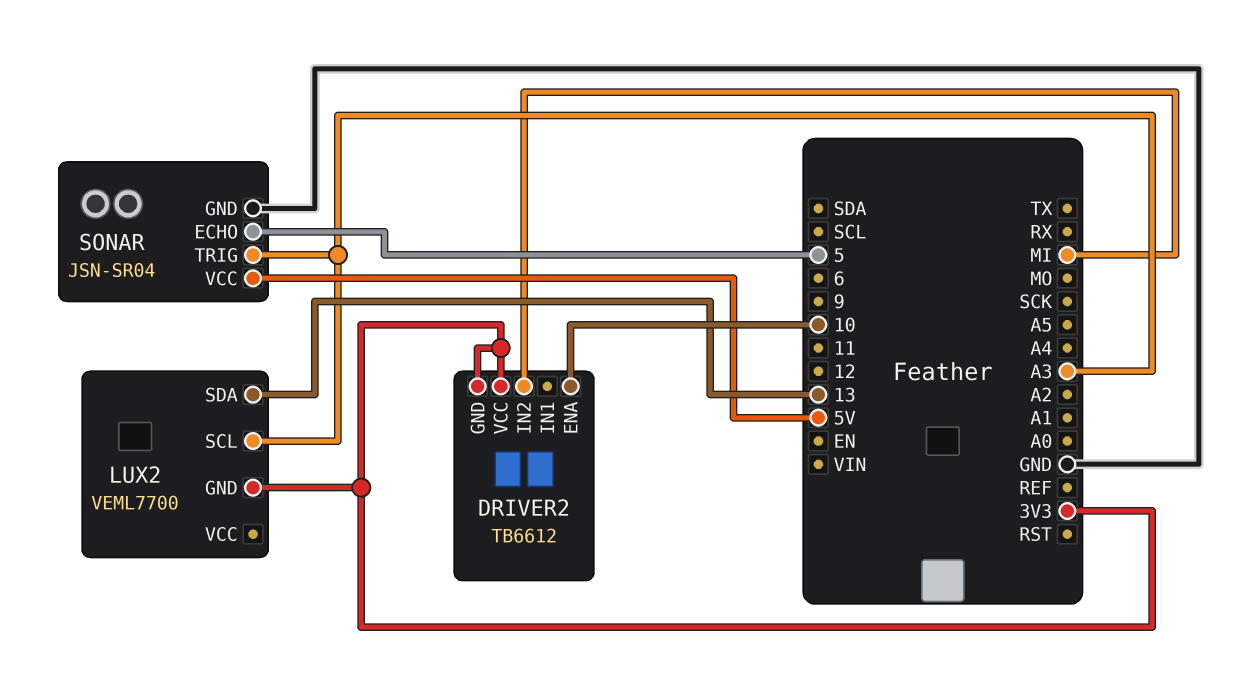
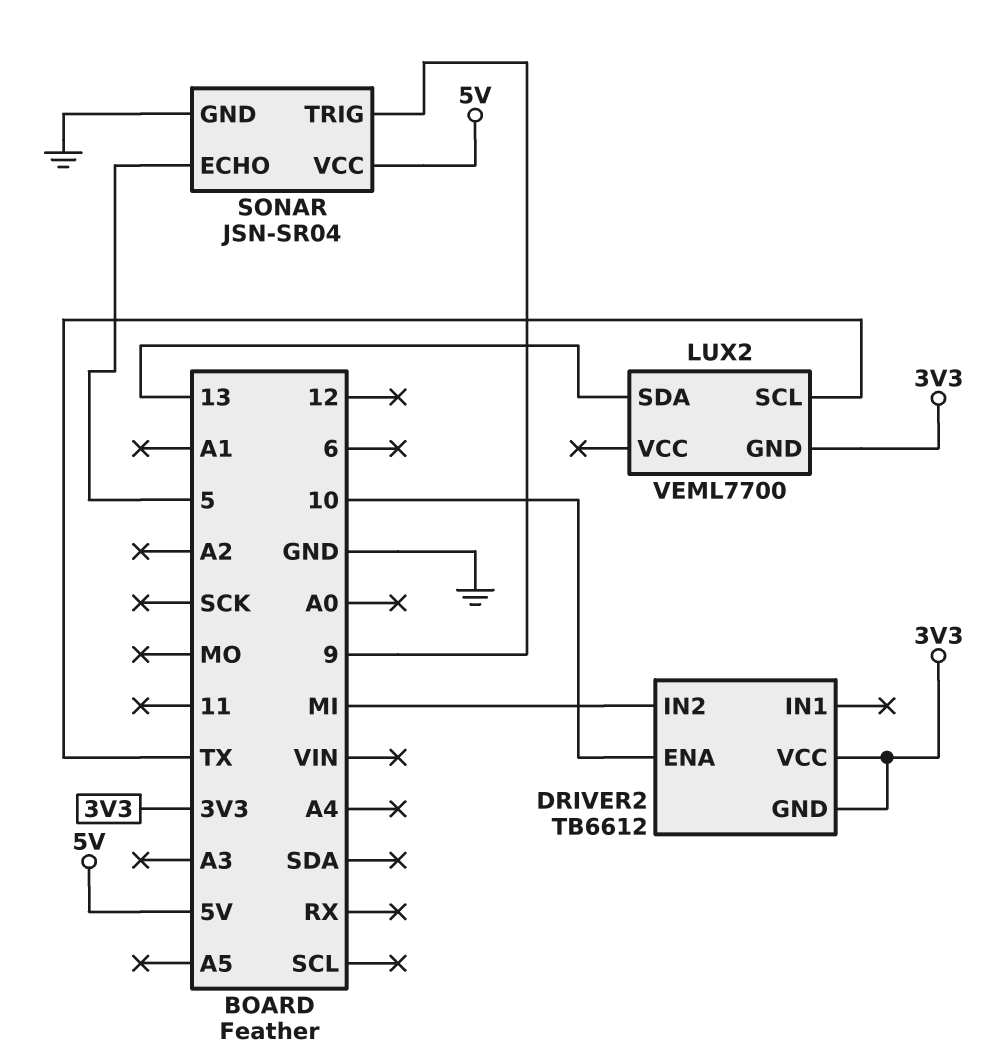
LUX2 pin SCL: A3 -> TX
SONAR pin TRIG: A3 -> 9

